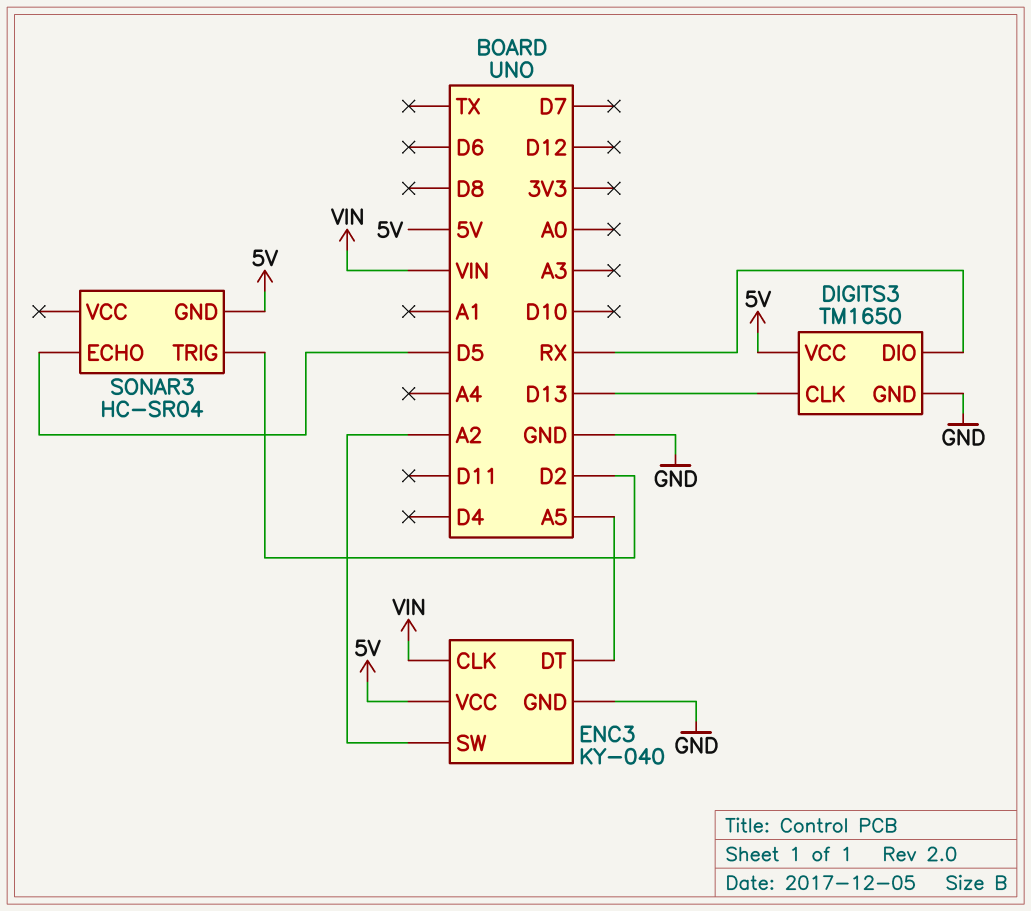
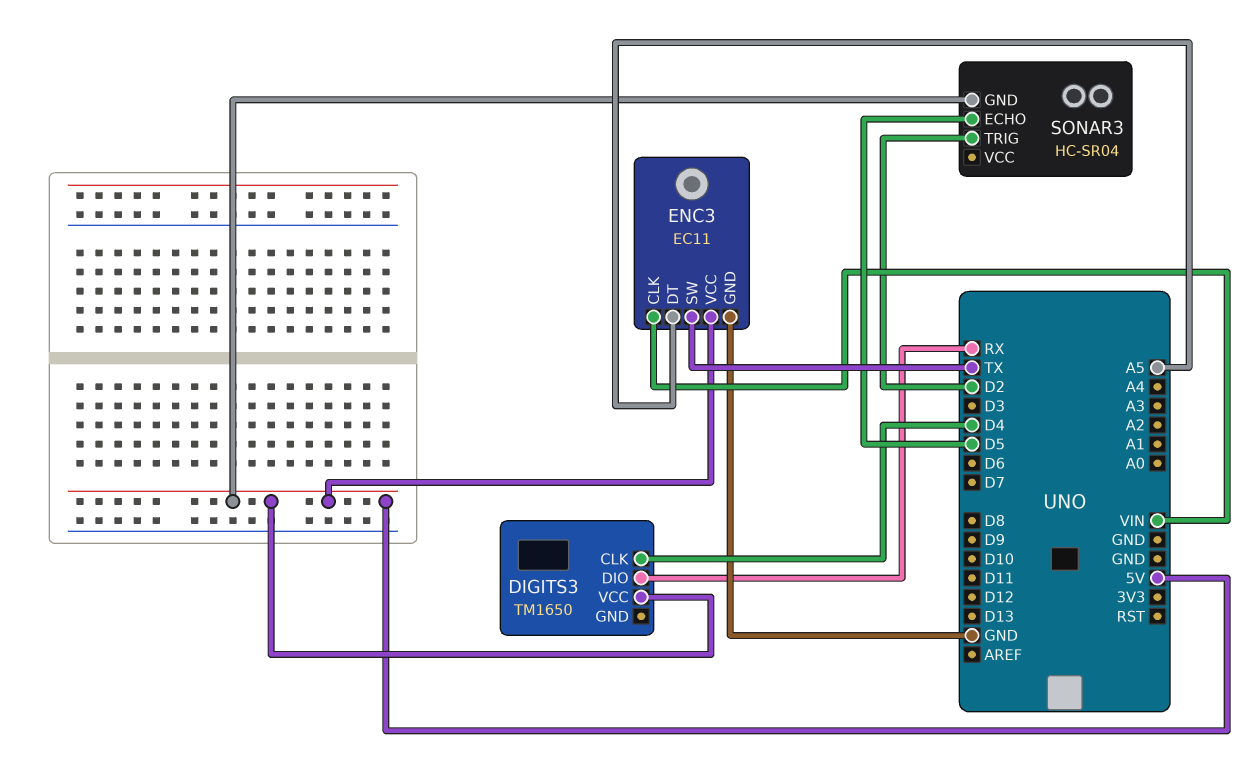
DIGITS3 pin CLK: D13 -> D4
DIGITS3 pin GND: GND -> none
ENC3: KY-040 -> EC11
ENC3 pin SW: A2 -> TX

